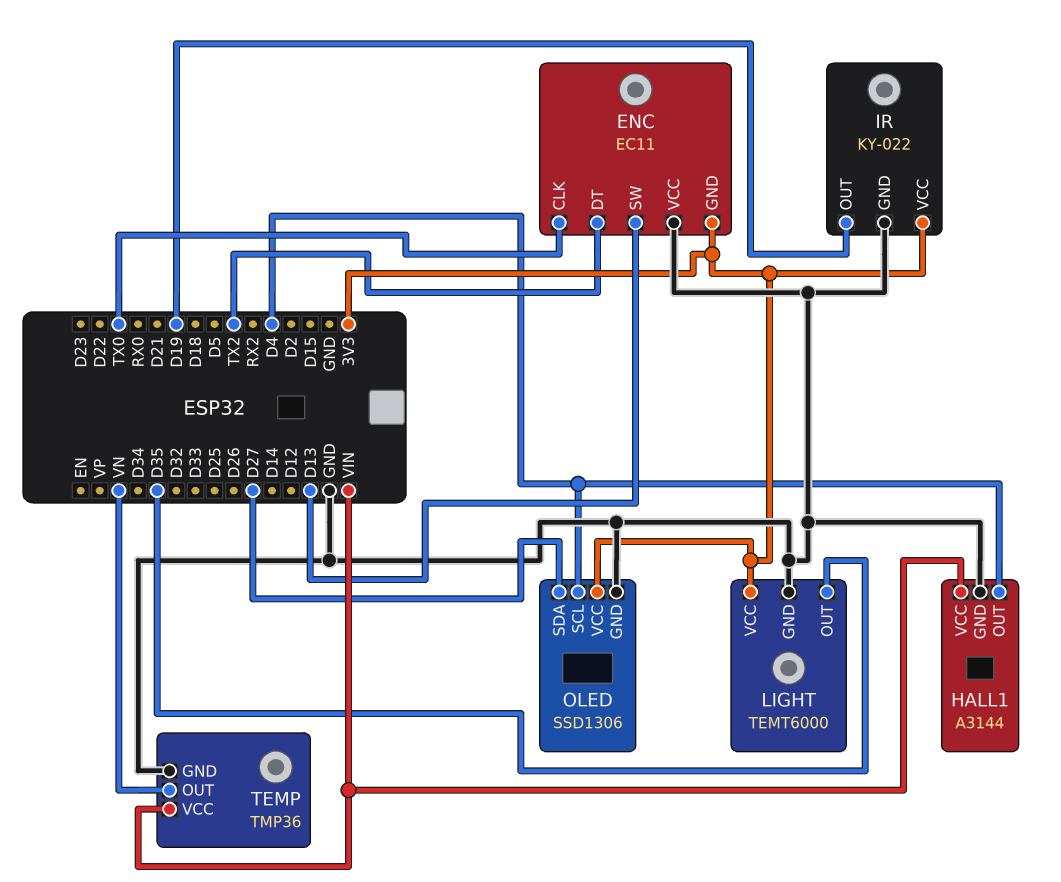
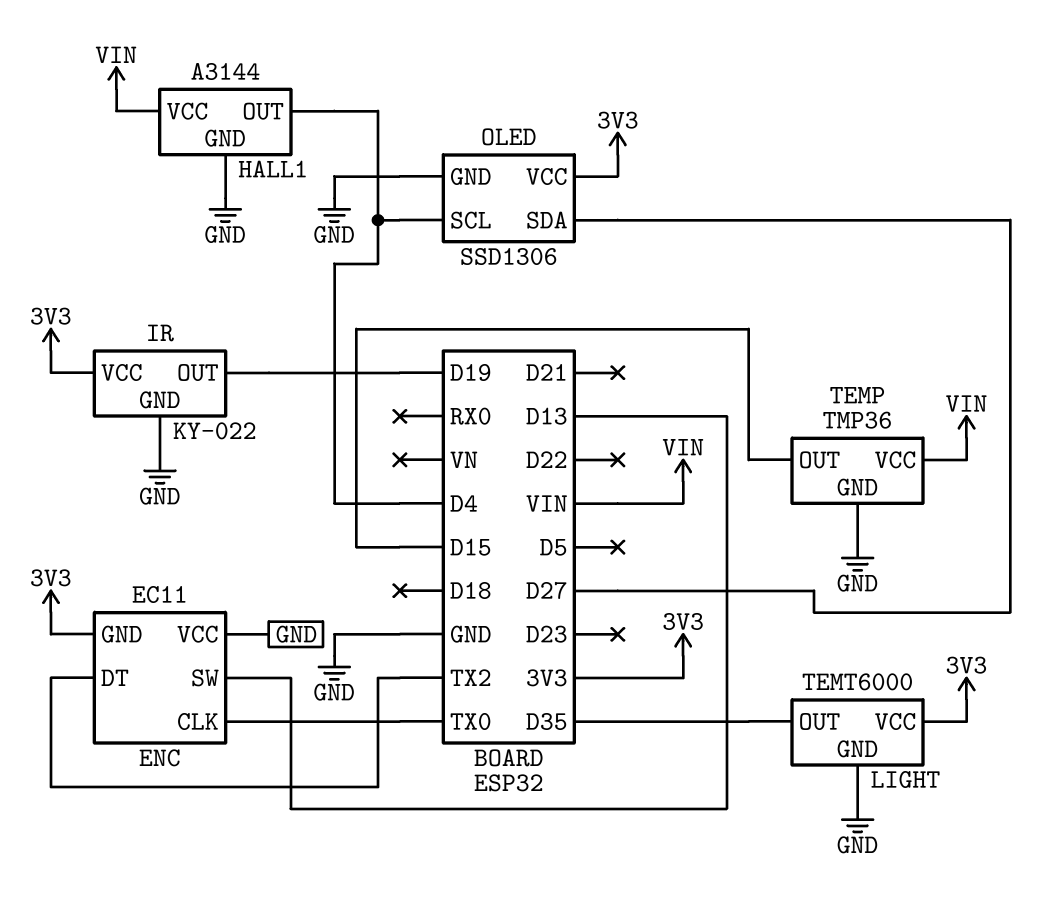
TEMP pin OUT: VN -> D15

